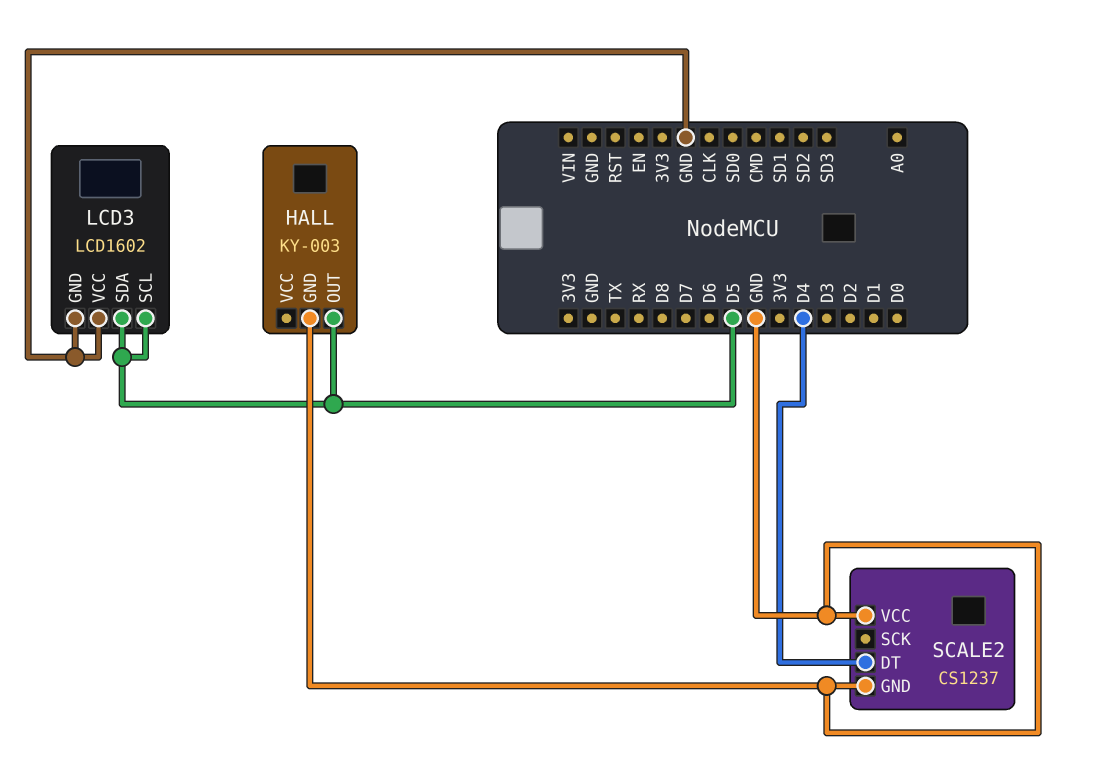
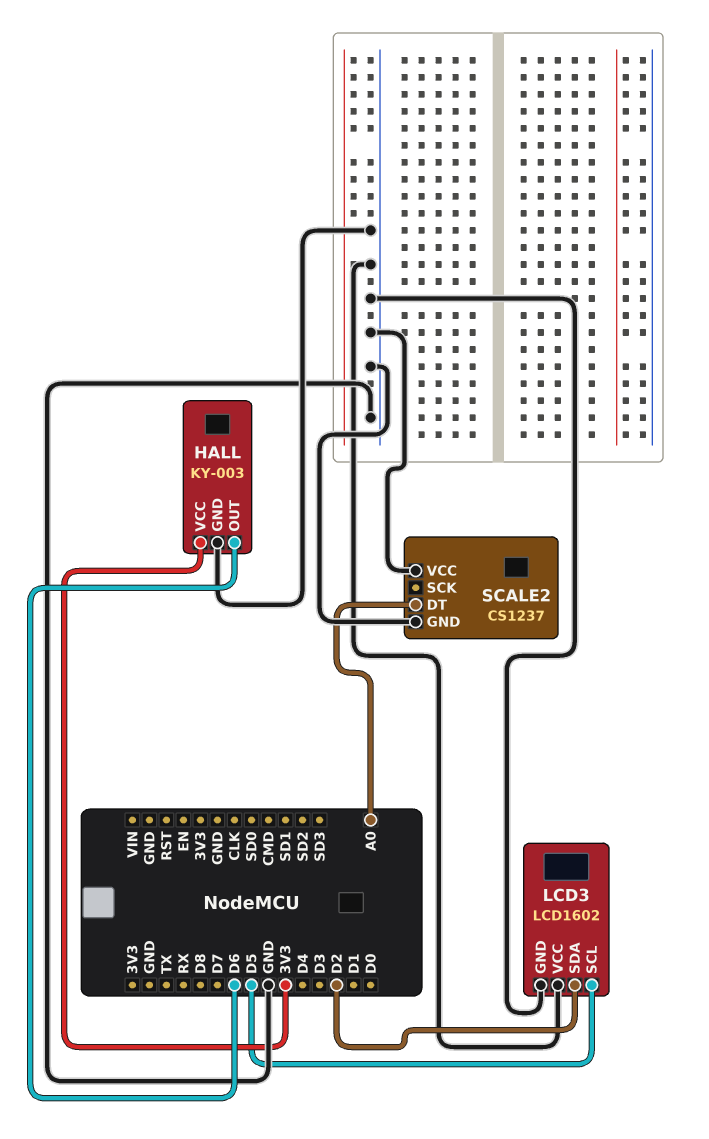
HALL pin OUT: D5 -> D6
HALL pin VCC: none -> 3V3
LCD3 pin SDA: D5 -> D2
SCALE2 pin DT: D4 -> A0

